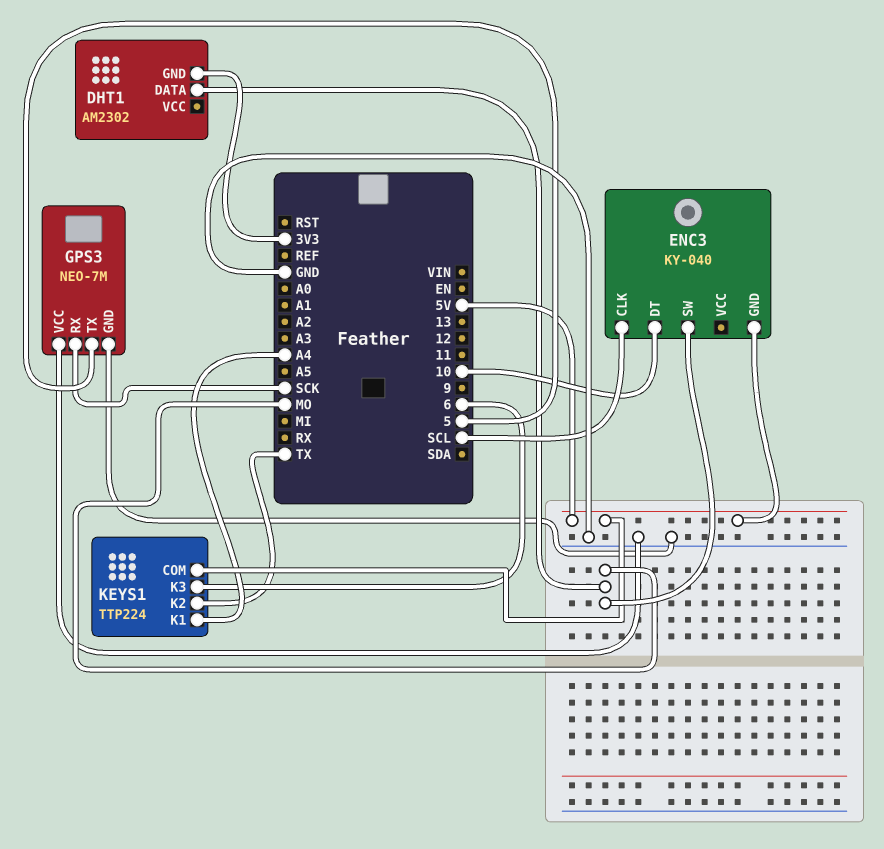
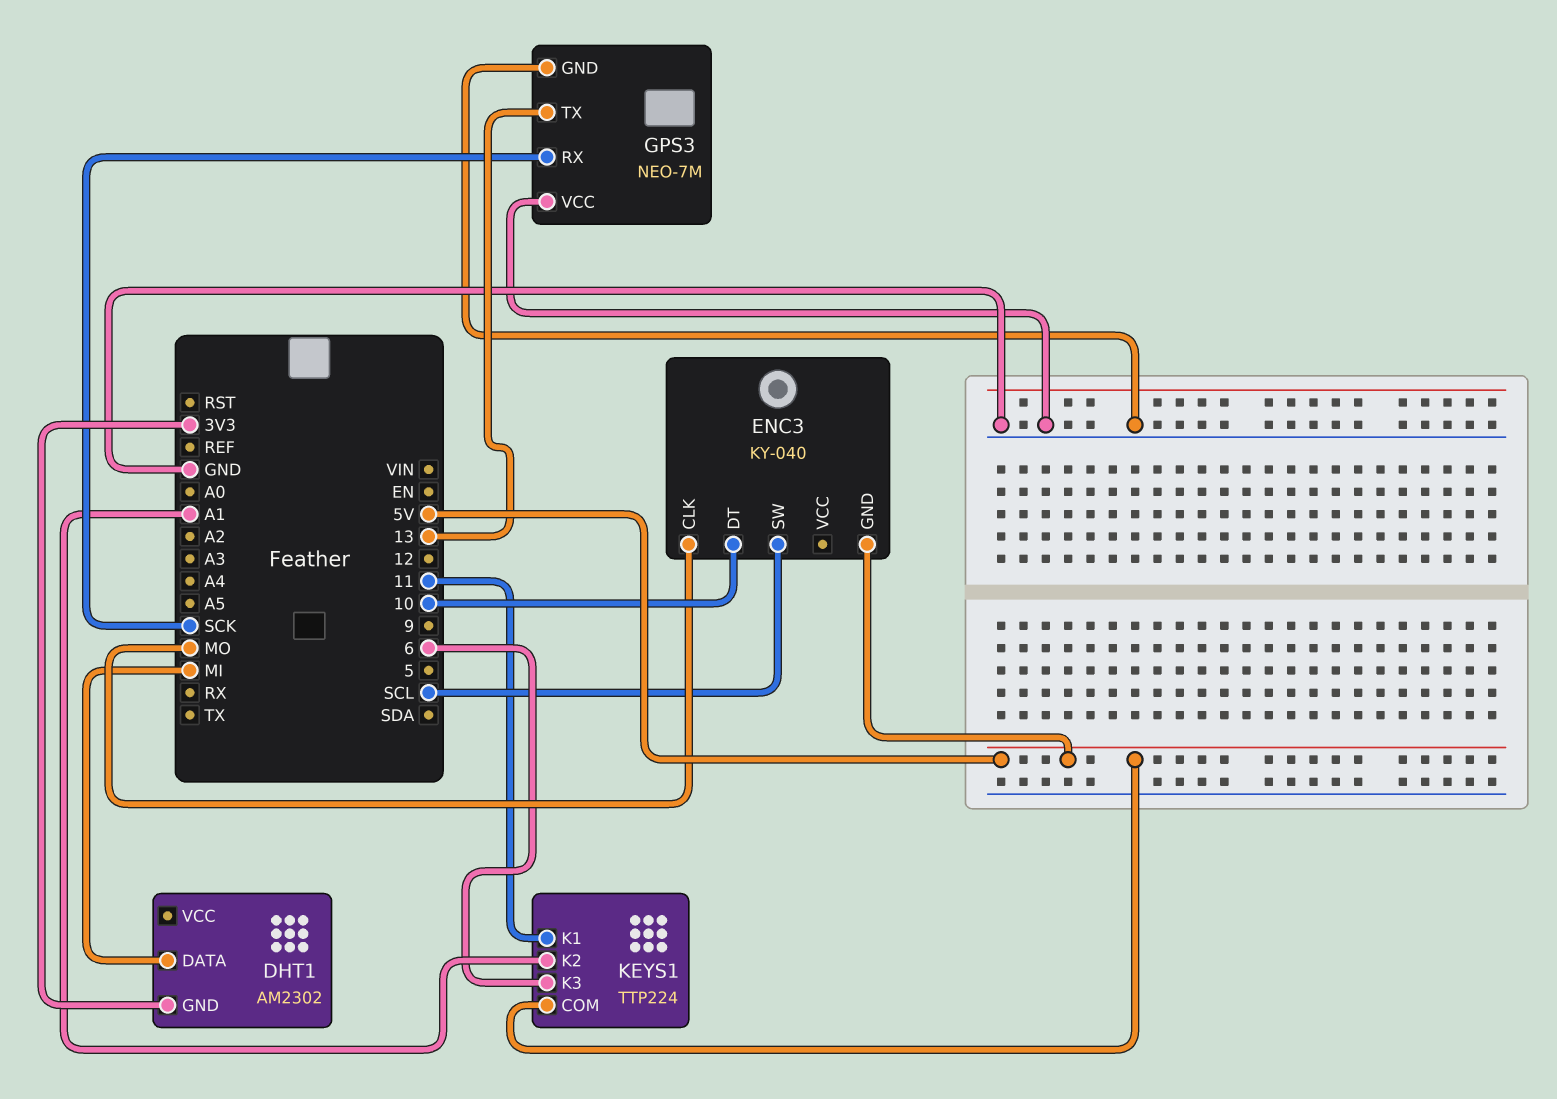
DHT1 pin DATA: MO -> MI
ENC3 pin CLK: SCL -> MO
ENC3 pin SW: MO -> SCL
GPS3 pin TX: 5 -> 13
KEYS1 pin K1: A4 -> 11
KEYS1 pin K2: TX -> A1

